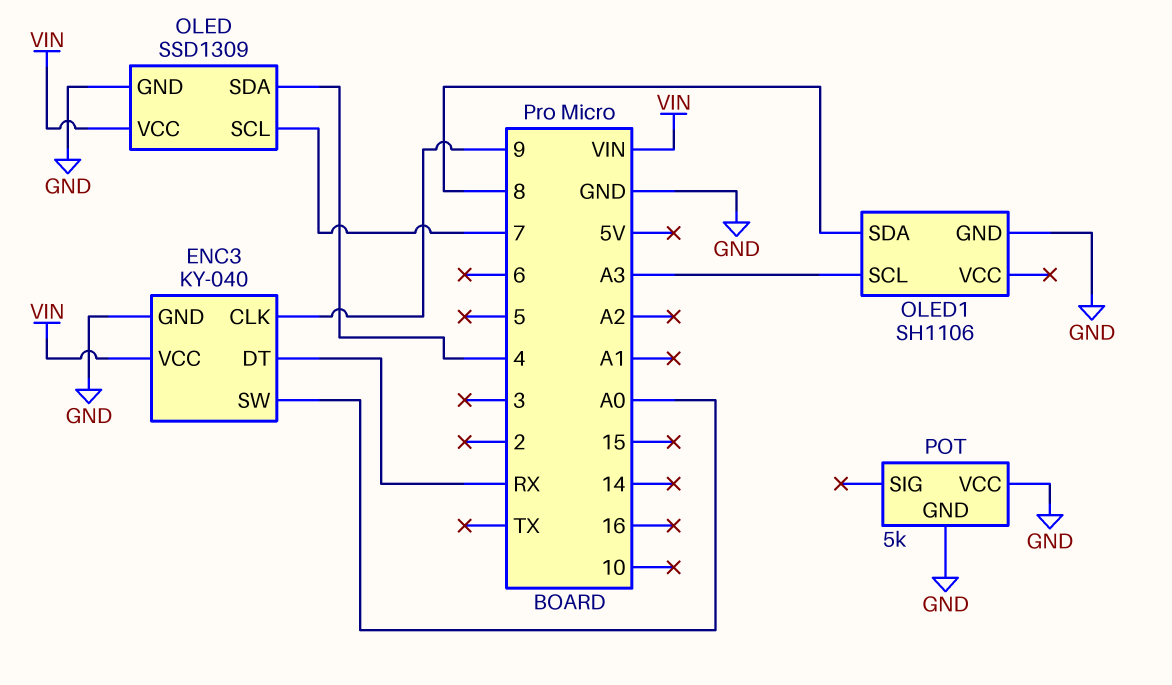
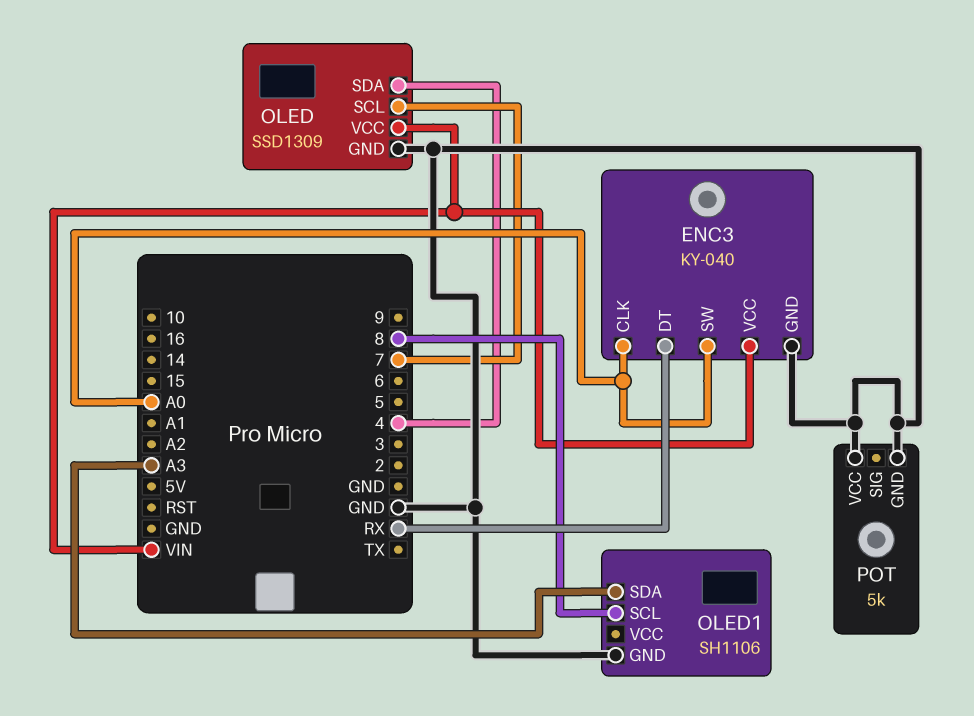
ENC3 pin CLK: 9 -> A0
OLED1 pin SCL: A3 -> 8
OLED1 pin SDA: 8 -> A3

